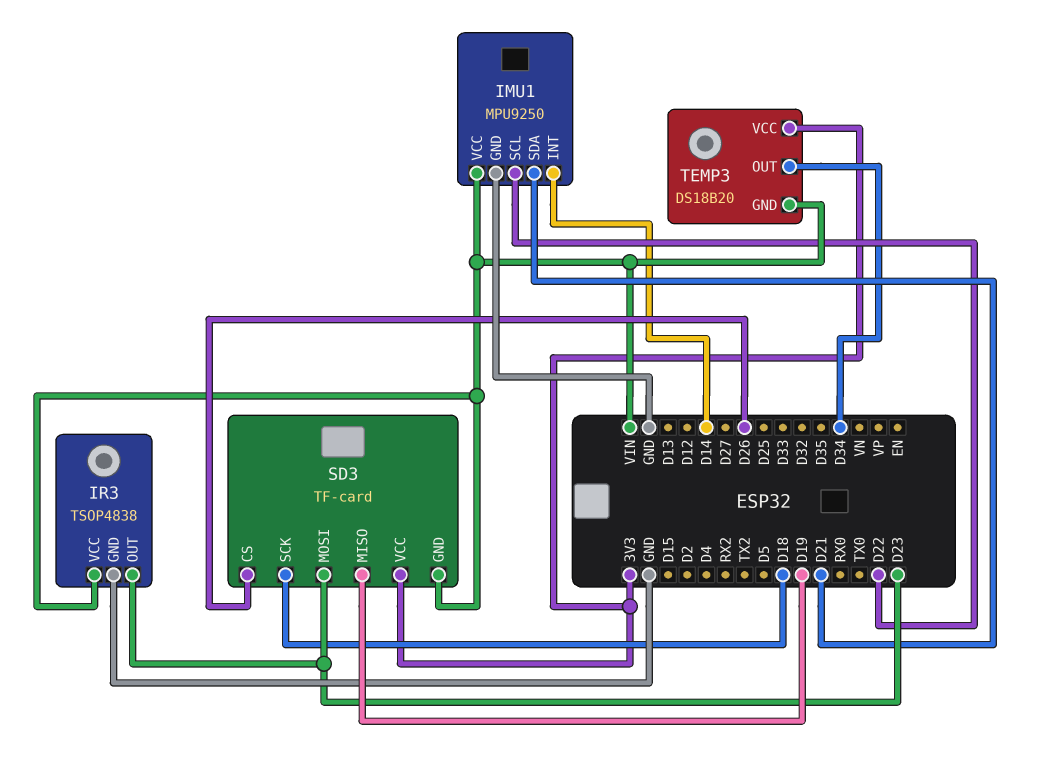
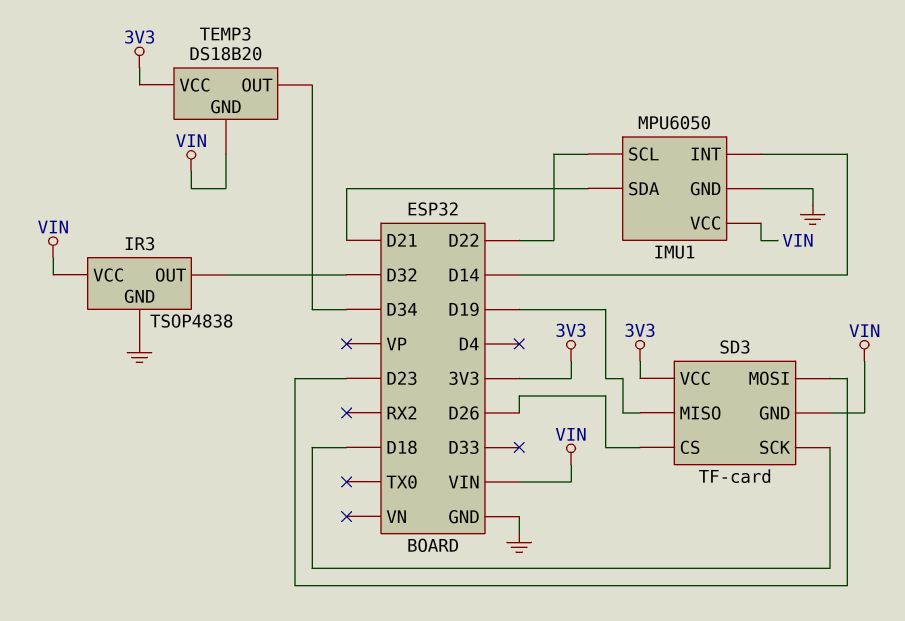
IMU1: MPU9250 -> MPU6050
IR3 pin OUT: D23 -> D32

